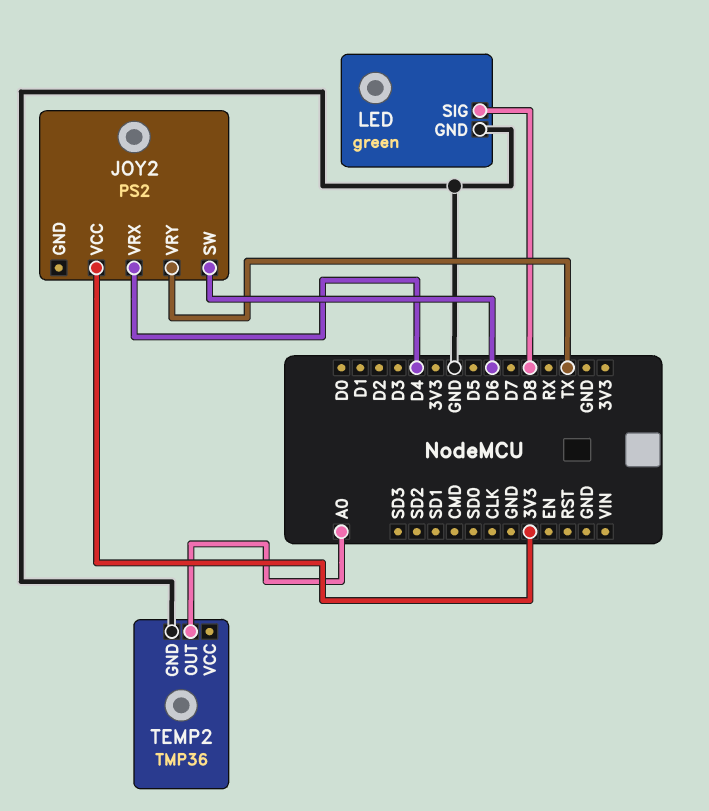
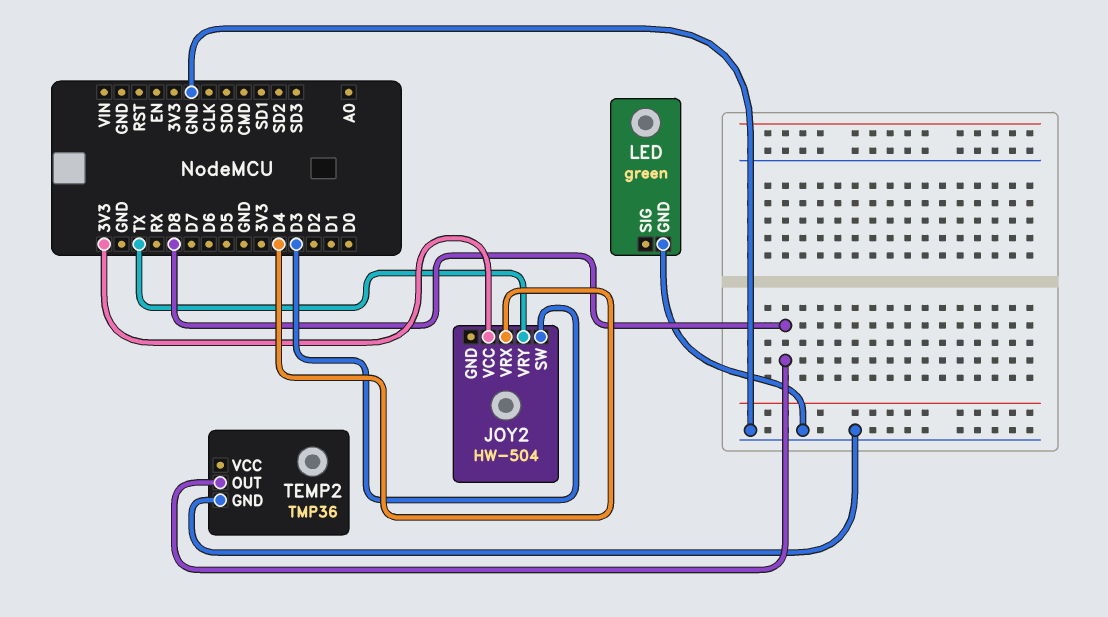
JOY2: PS2 -> HW-504
JOY2 pin SW: D6 -> D3
LED pin SIG: D8 -> none
TEMP2 pin OUT: A0 -> D8

